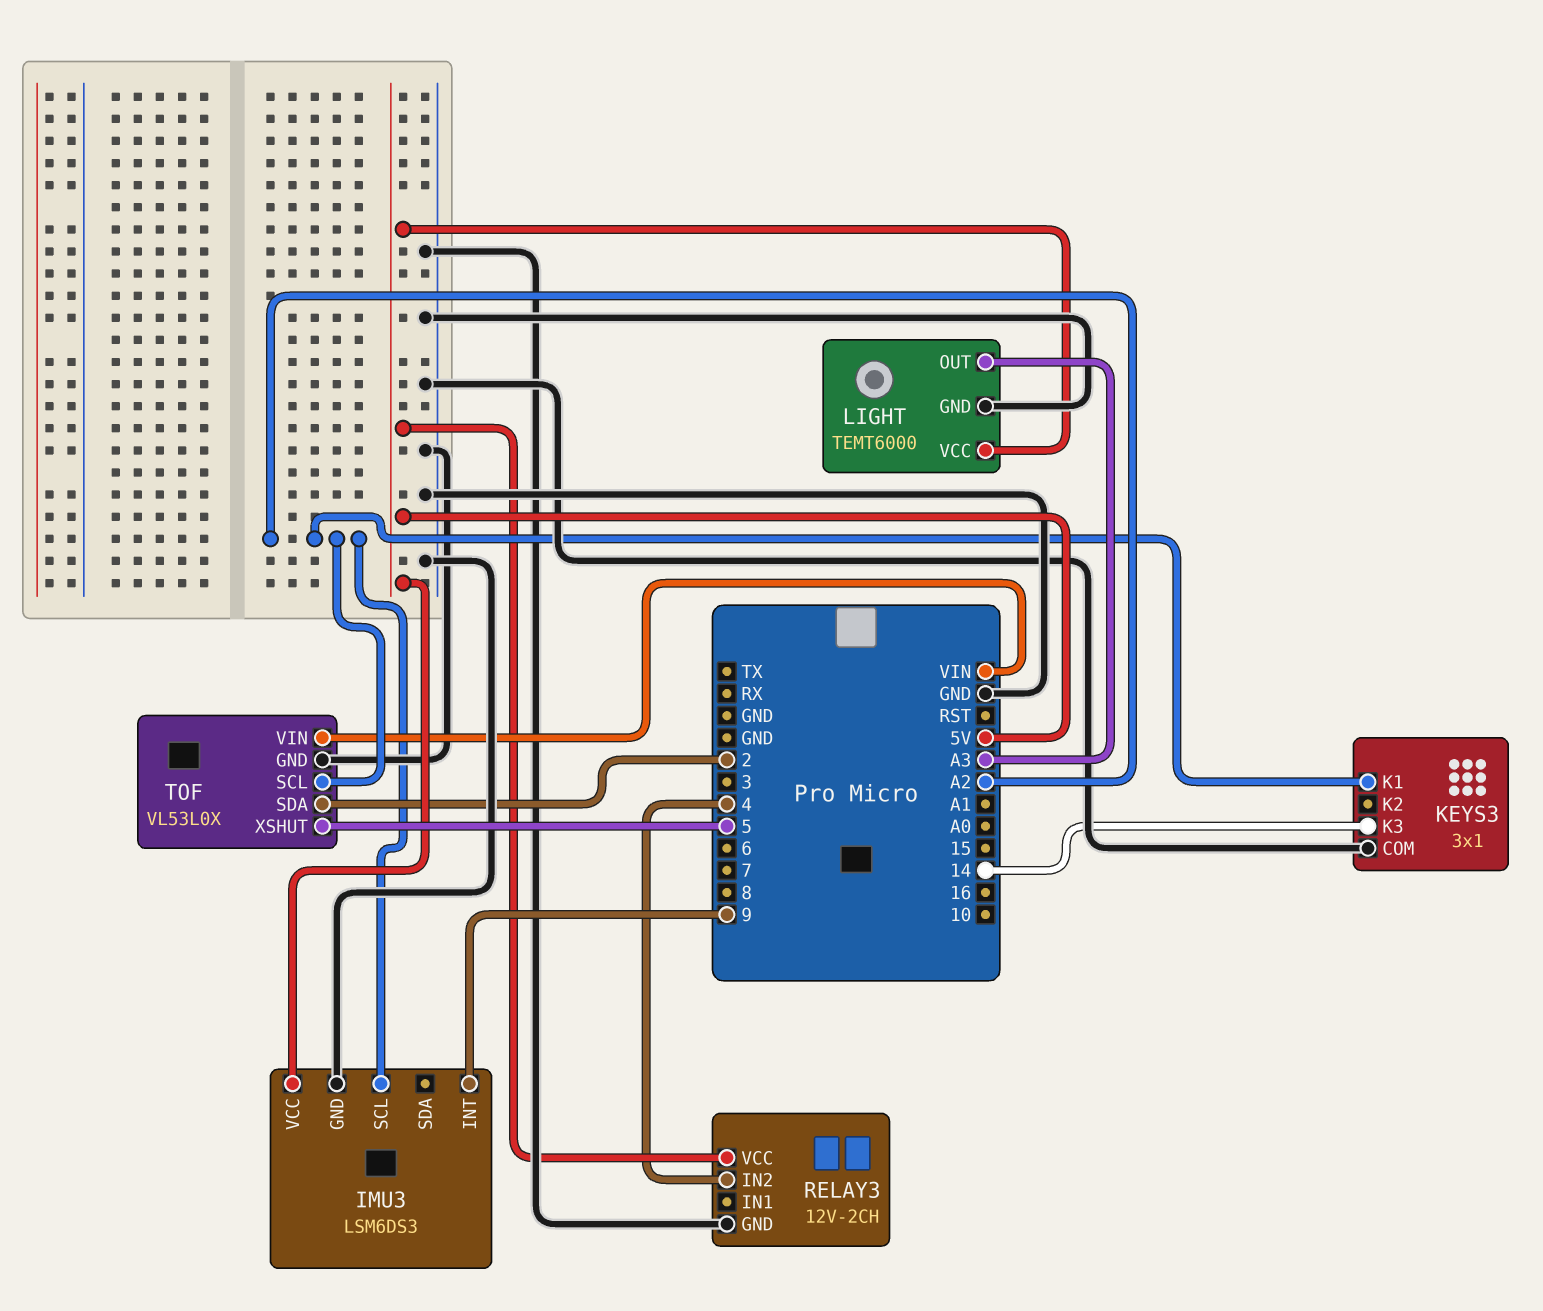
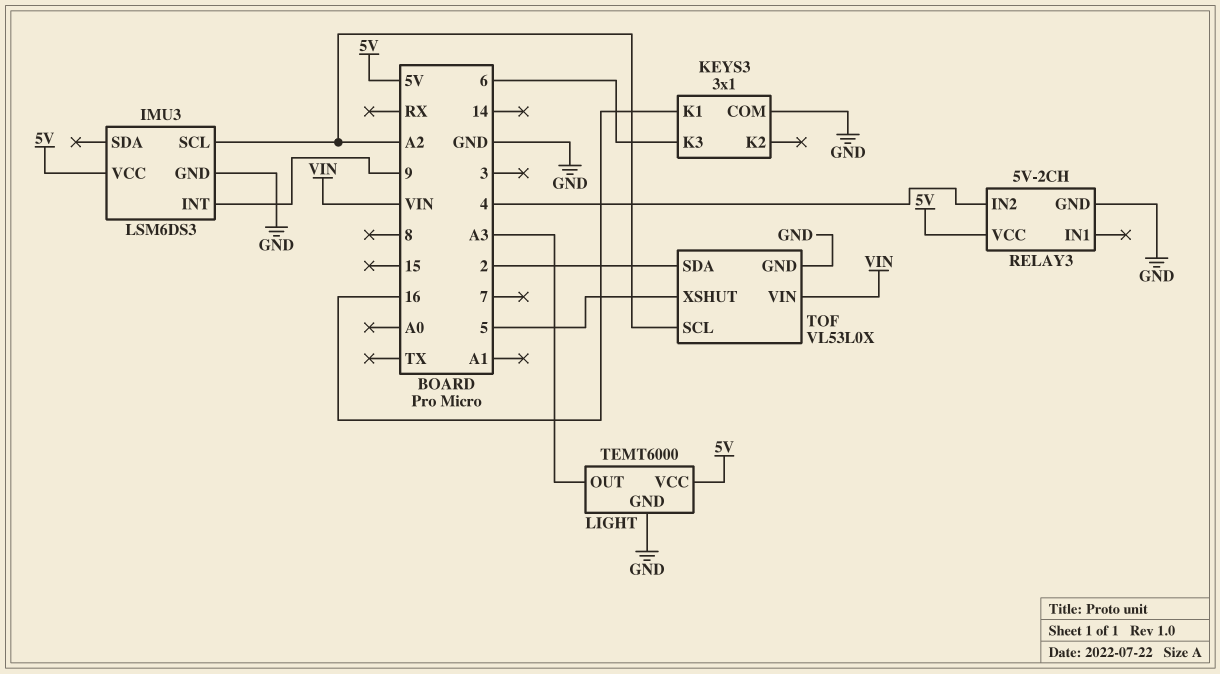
KEYS3 pin K1: A2 -> 16
KEYS3 pin K3: 14 -> 6
RELAY3: 12V-2CH -> 5V-2CH

